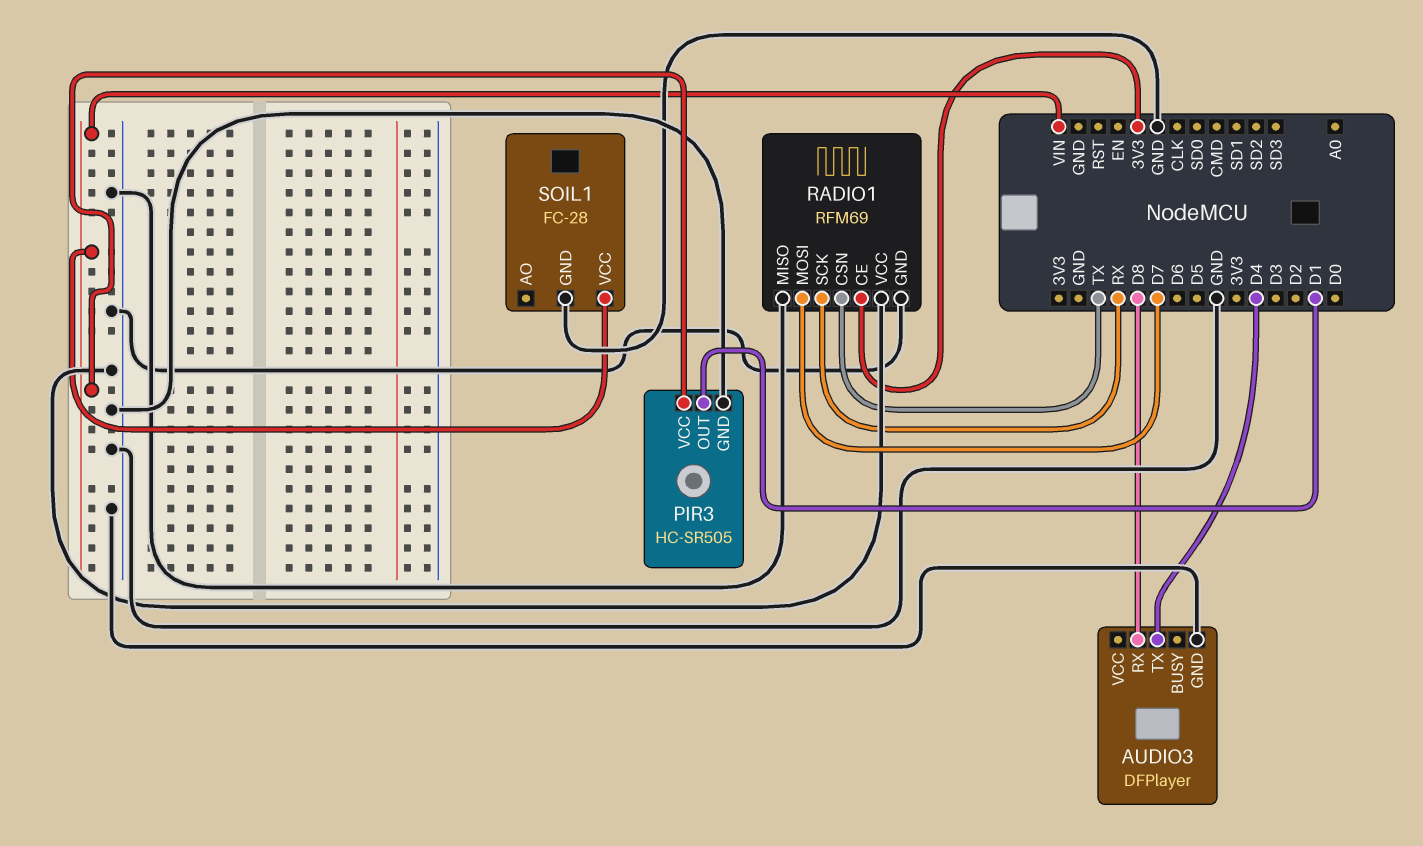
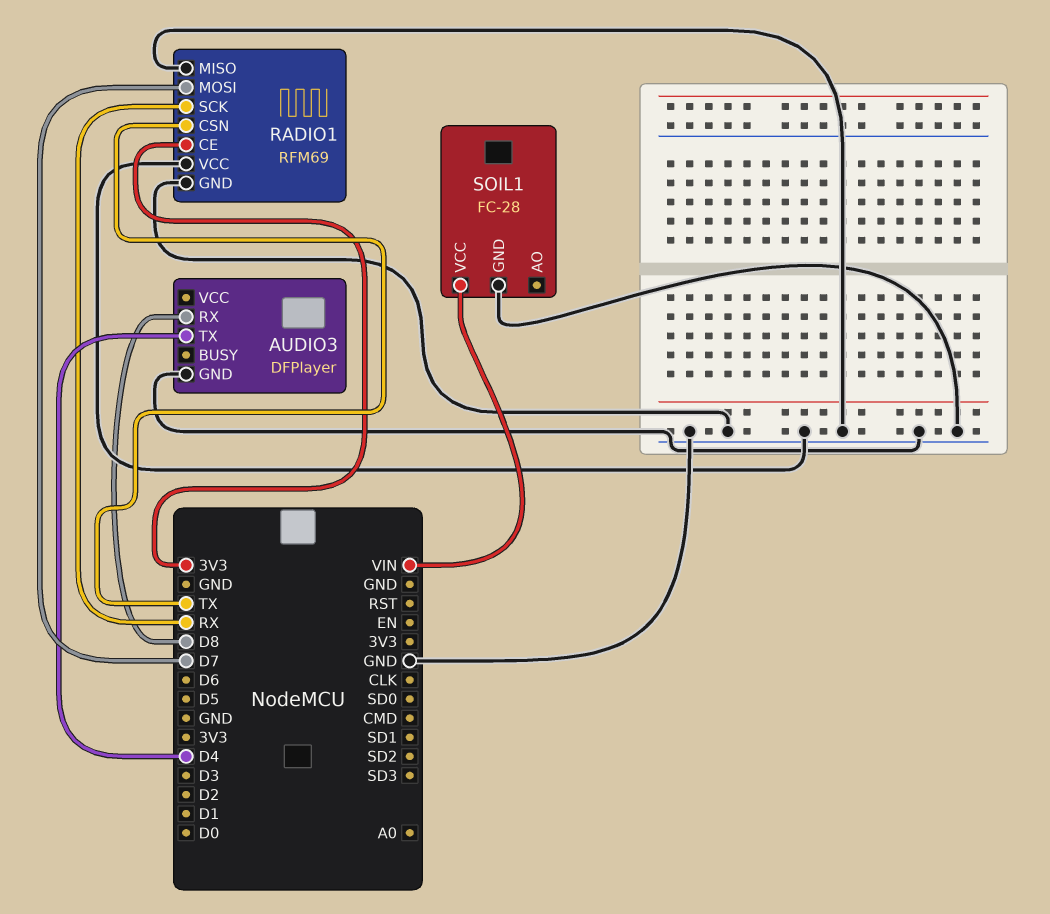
PIR3: HC-SR505 -> none
PIR3 pin GND: GND -> none
PIR3 pin OUT: D1 -> none
PIR3 pin VCC: VIN -> none

